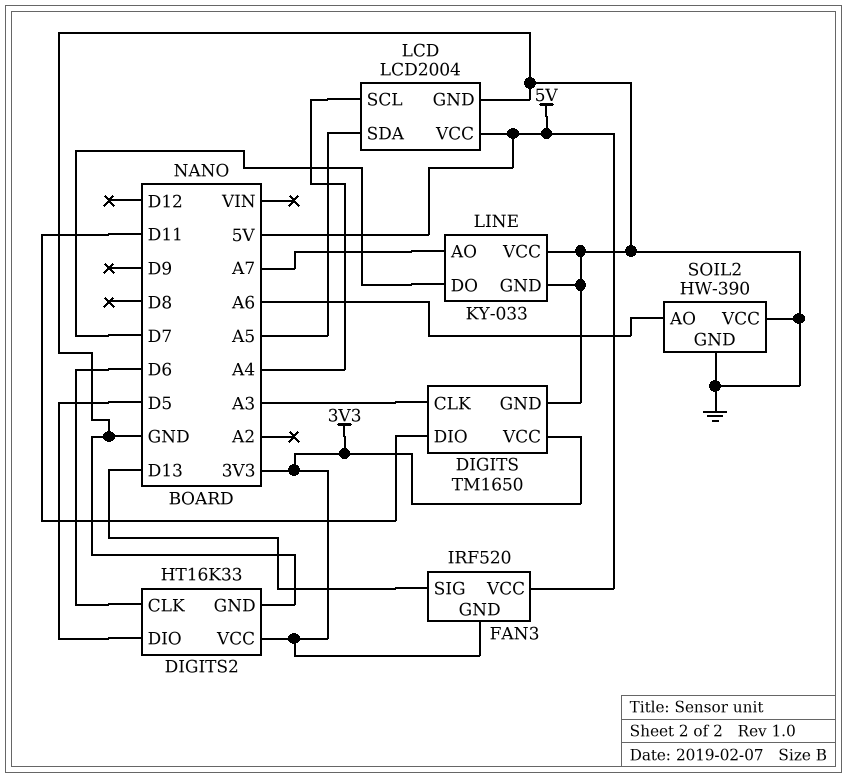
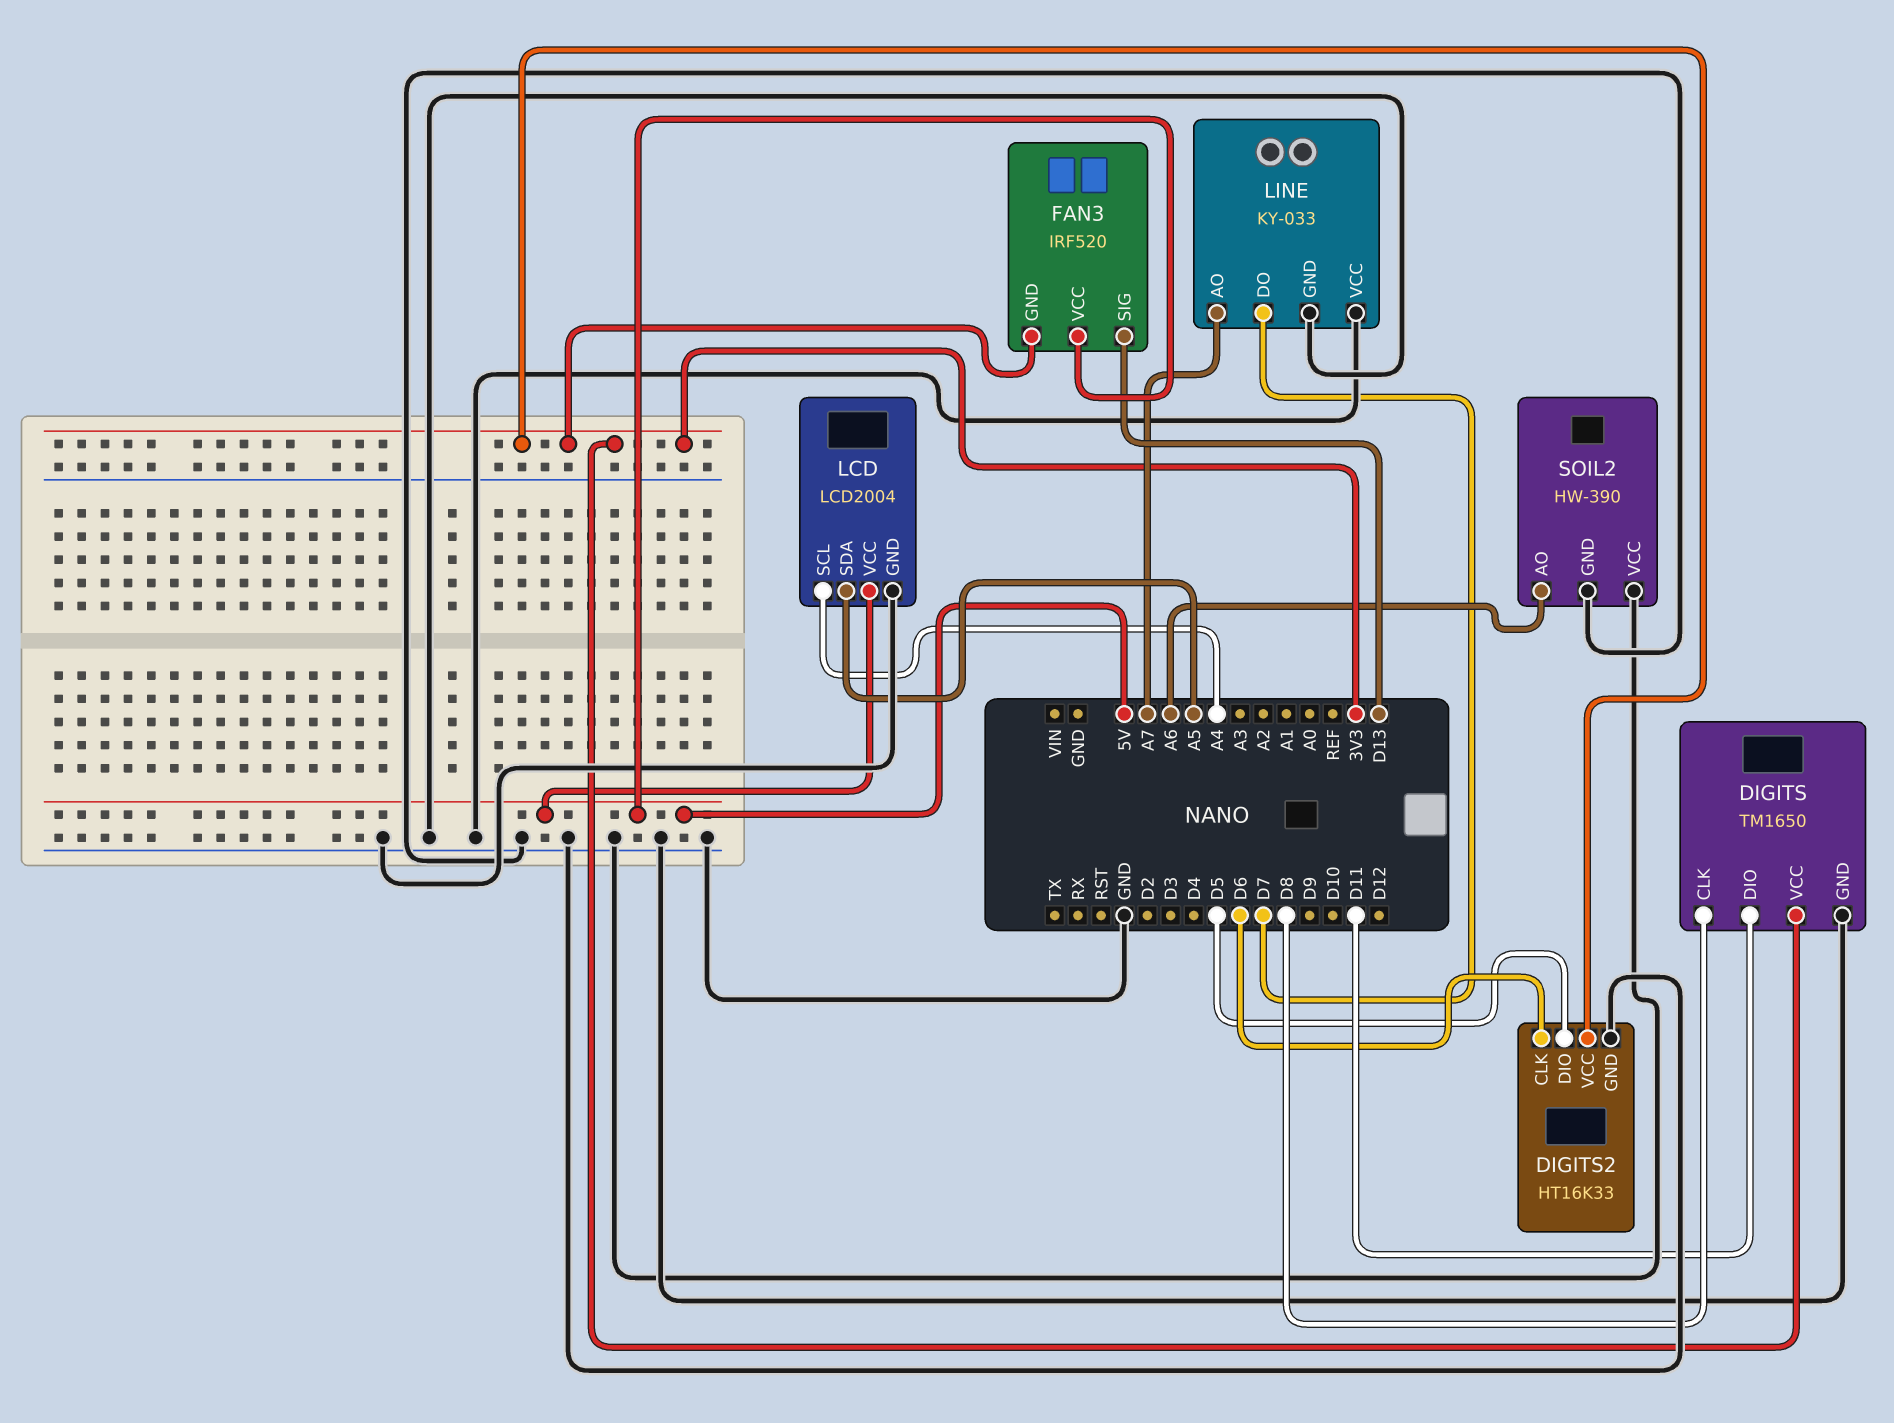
DIGITS pin CLK: A3 -> D8

